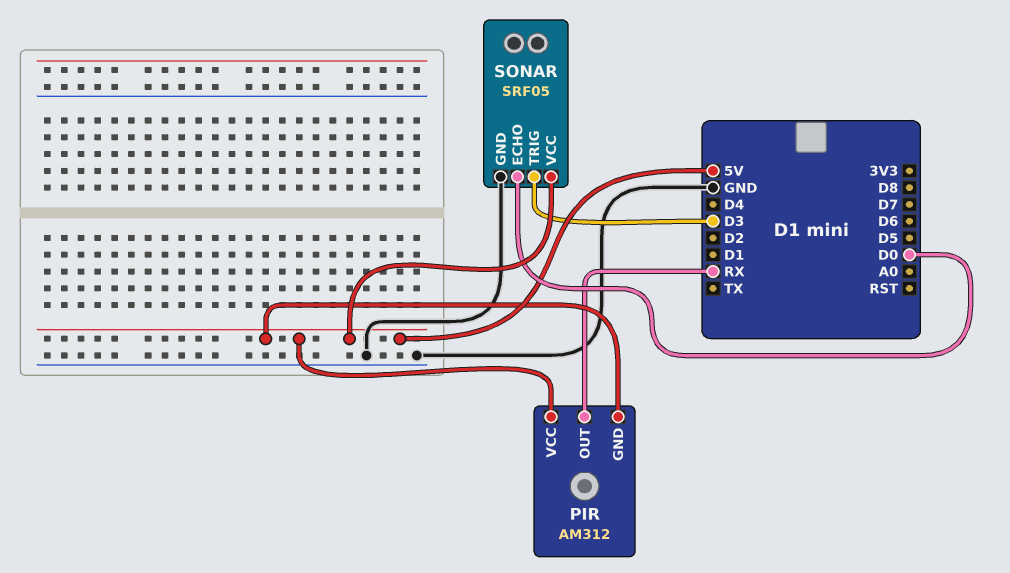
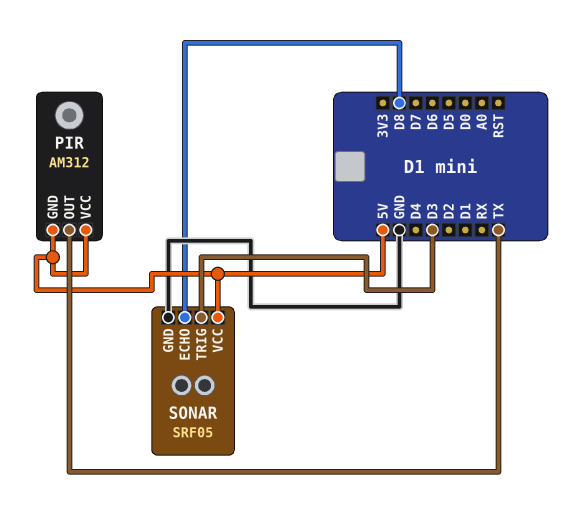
PIR pin OUT: RX -> TX
SONAR pin ECHO: D0 -> D8

